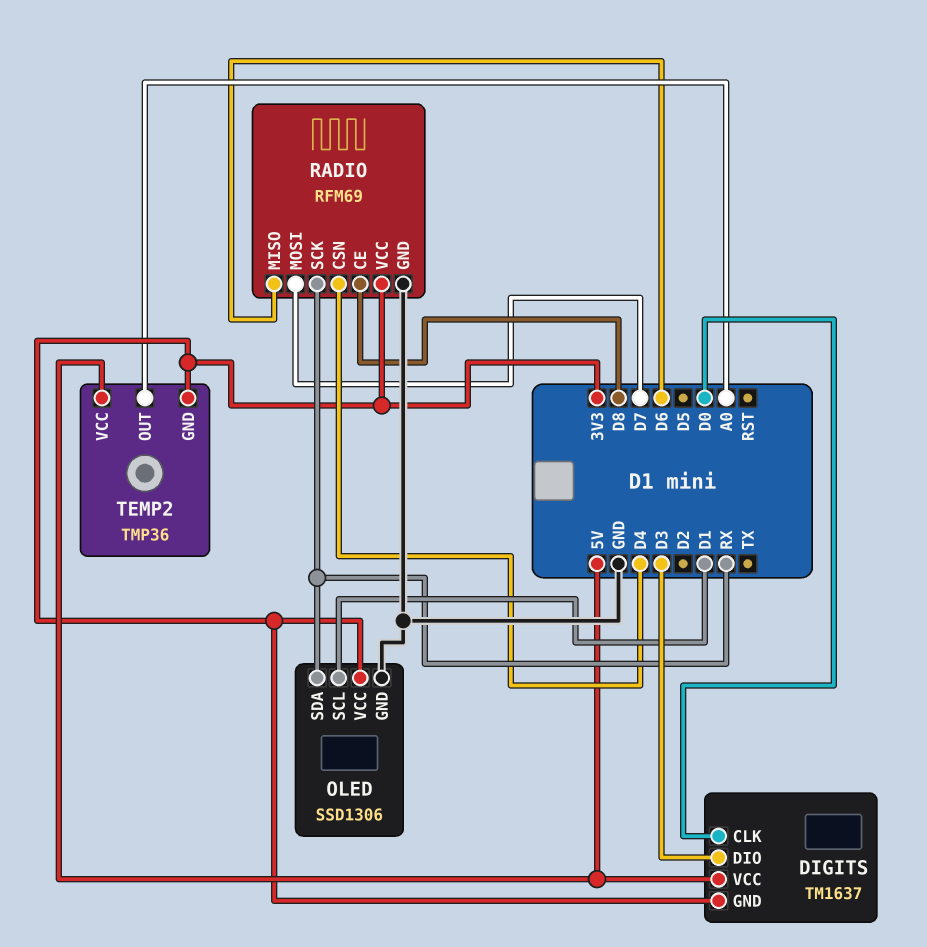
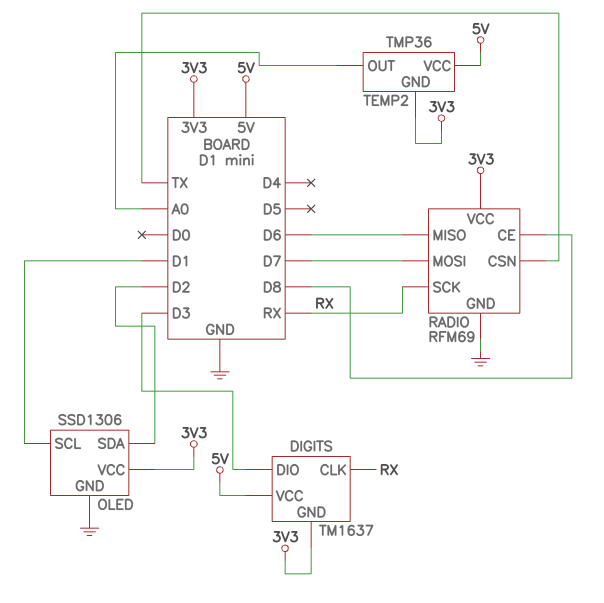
DIGITS pin CLK: D0 -> RX
OLED pin SDA: RX -> D2
RADIO pin CSN: D4 -> TX

